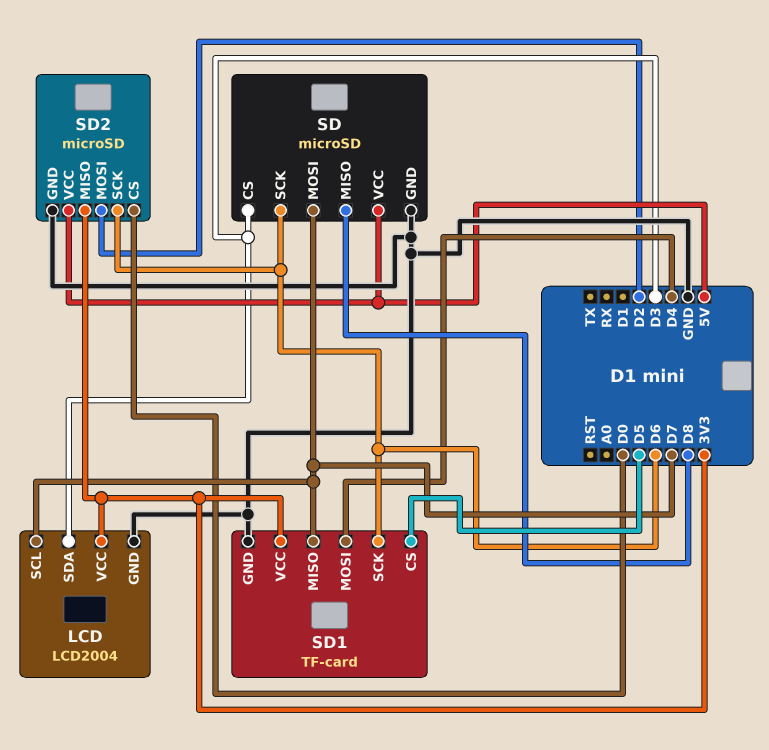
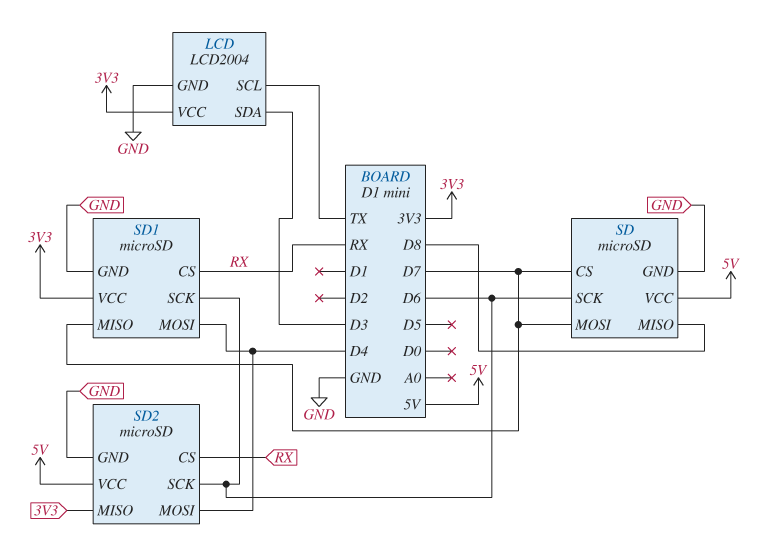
LCD pin SCL: D7 -> TX
SD pin CS: D3 -> D7
SD1: TF-card -> microSD
SD1 pin CS: D5 -> RX
SD2 pin CS: D0 -> RX
SD2 pin MOSI: D2 -> D4

